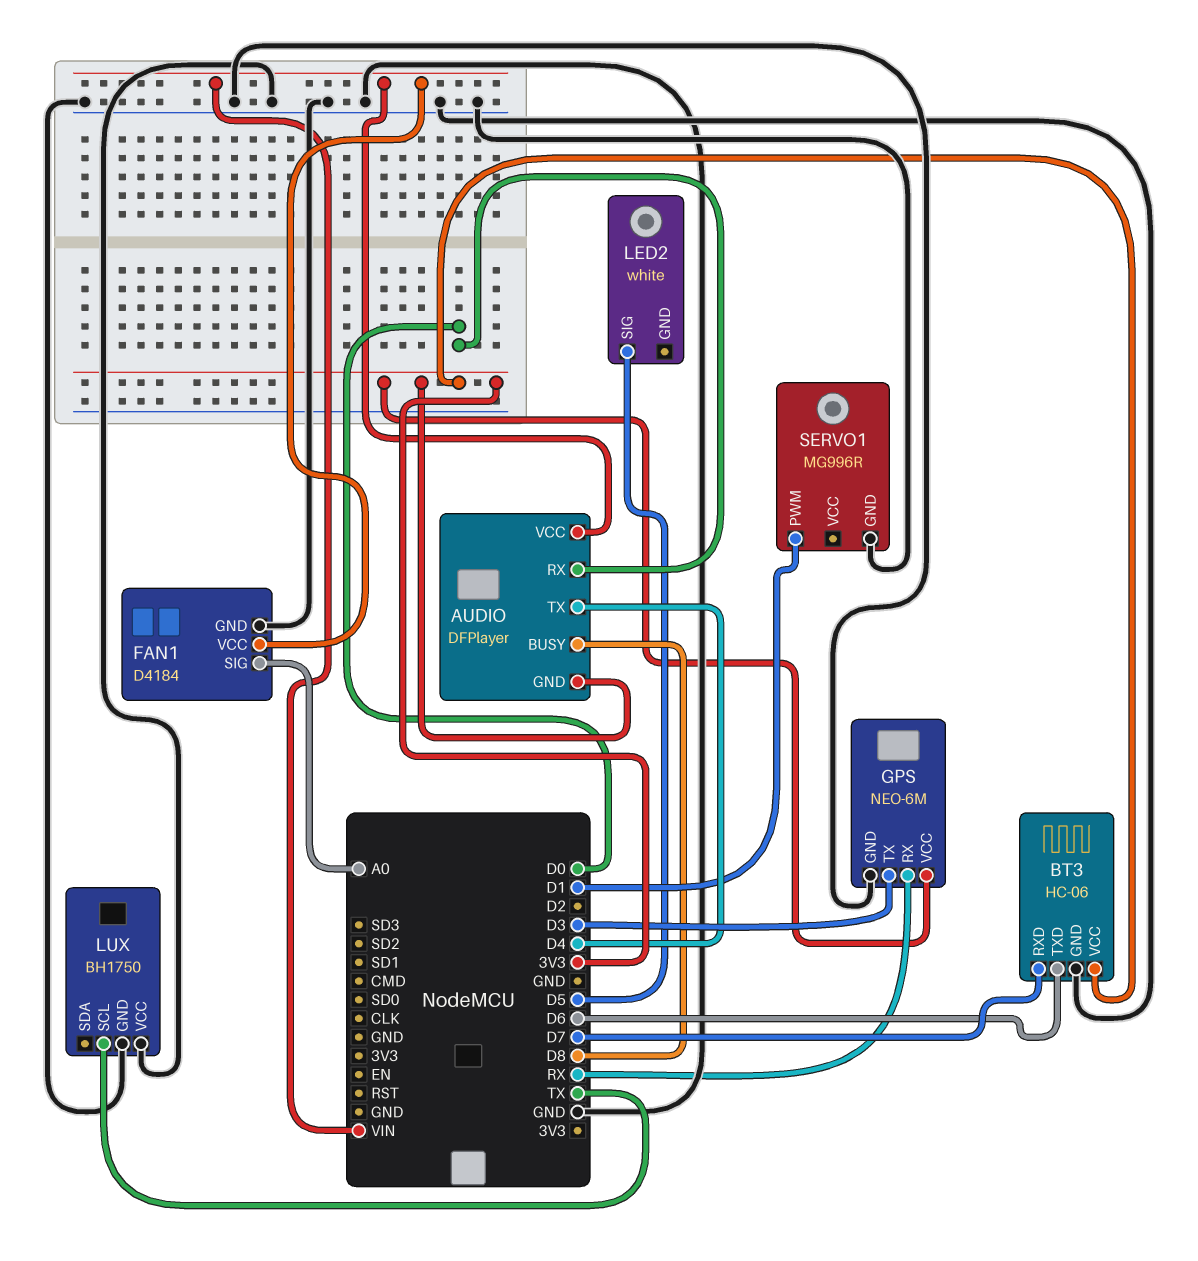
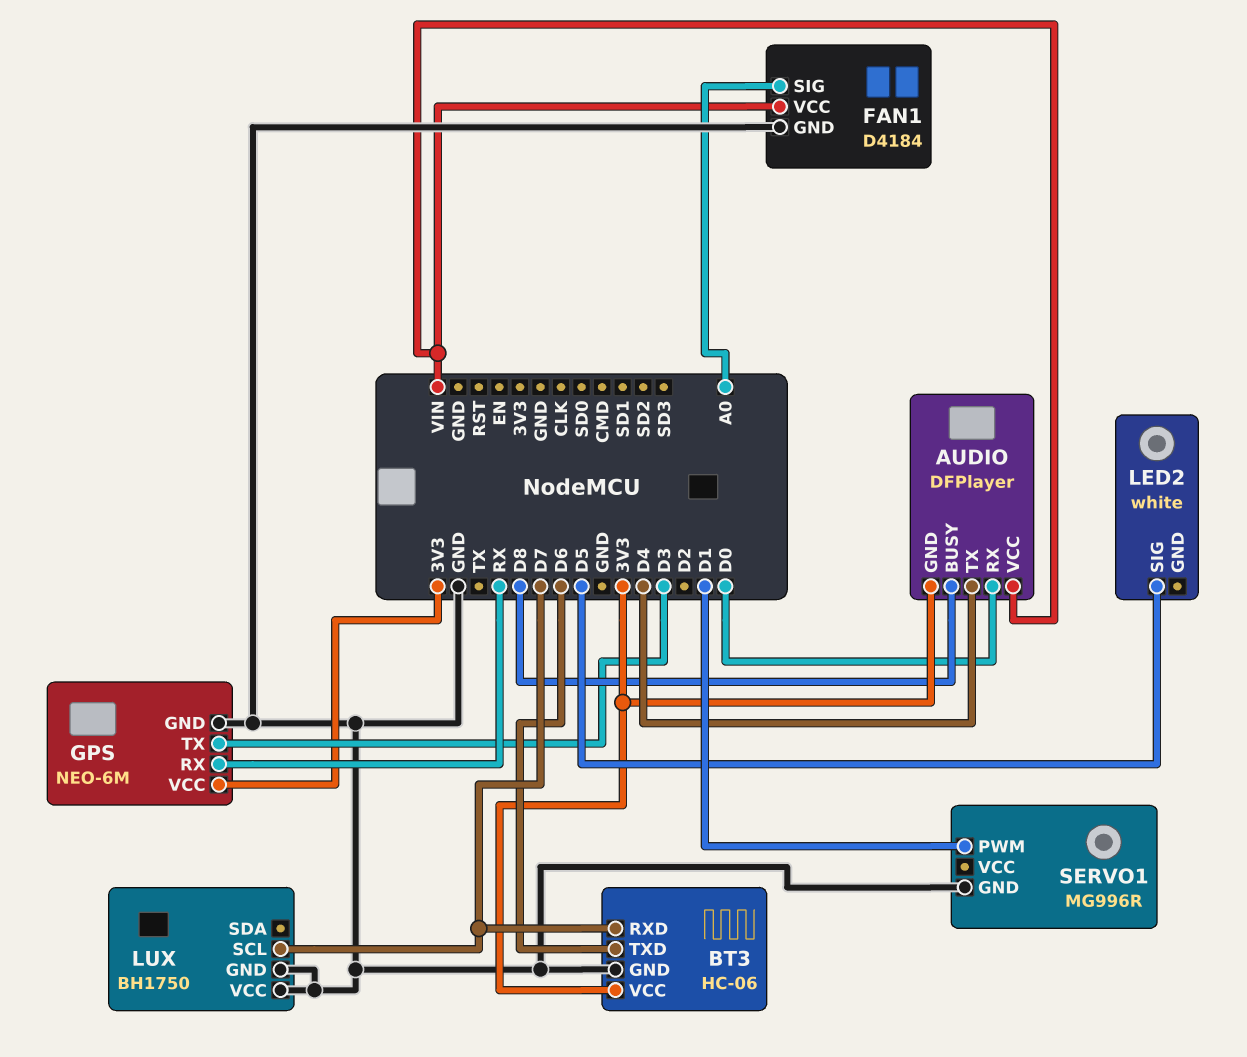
LUX pin SCL: TX -> D7

